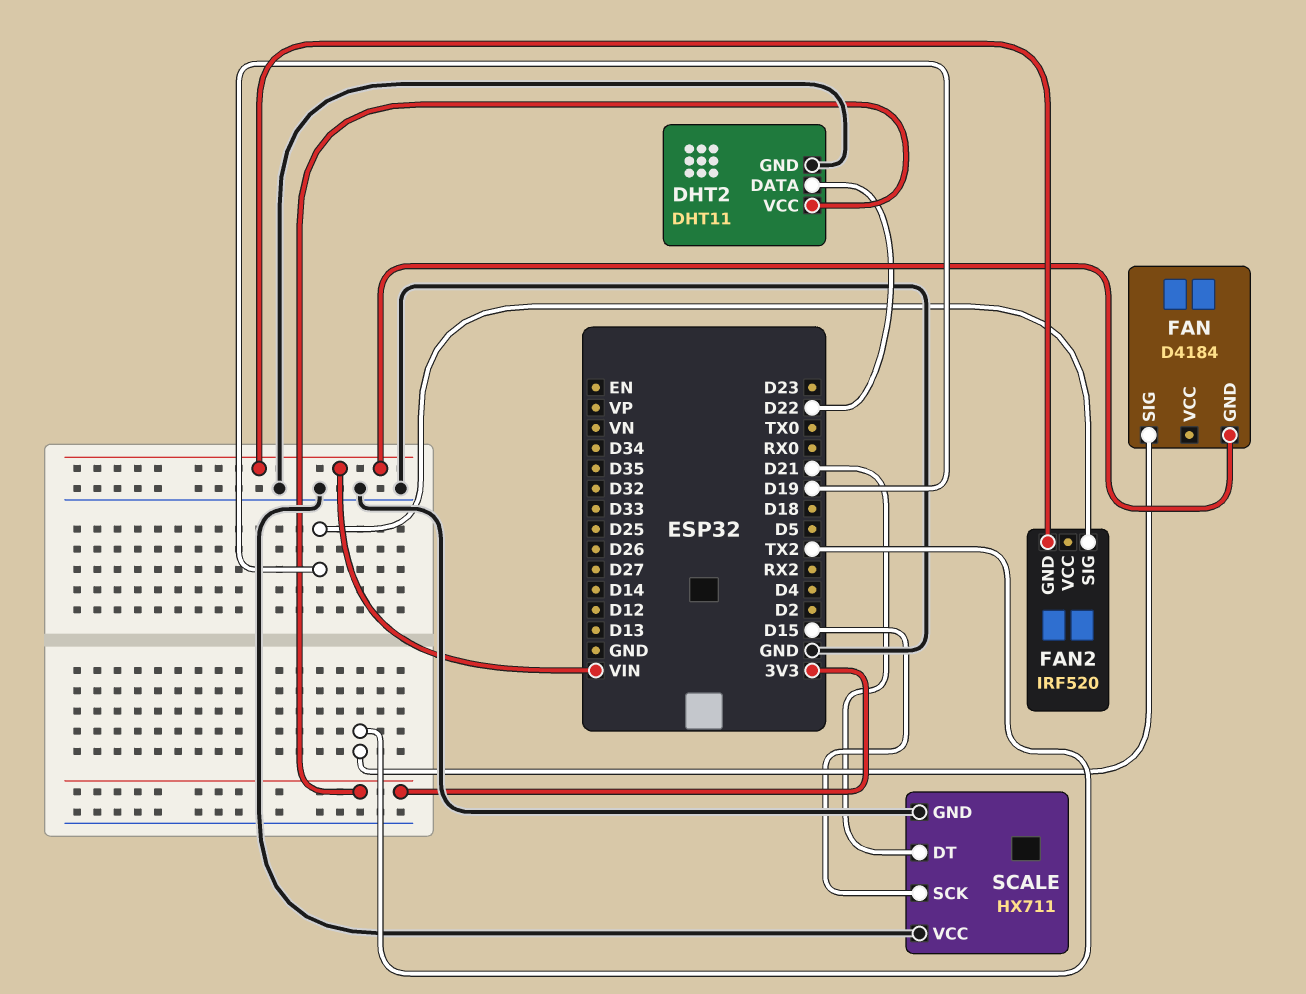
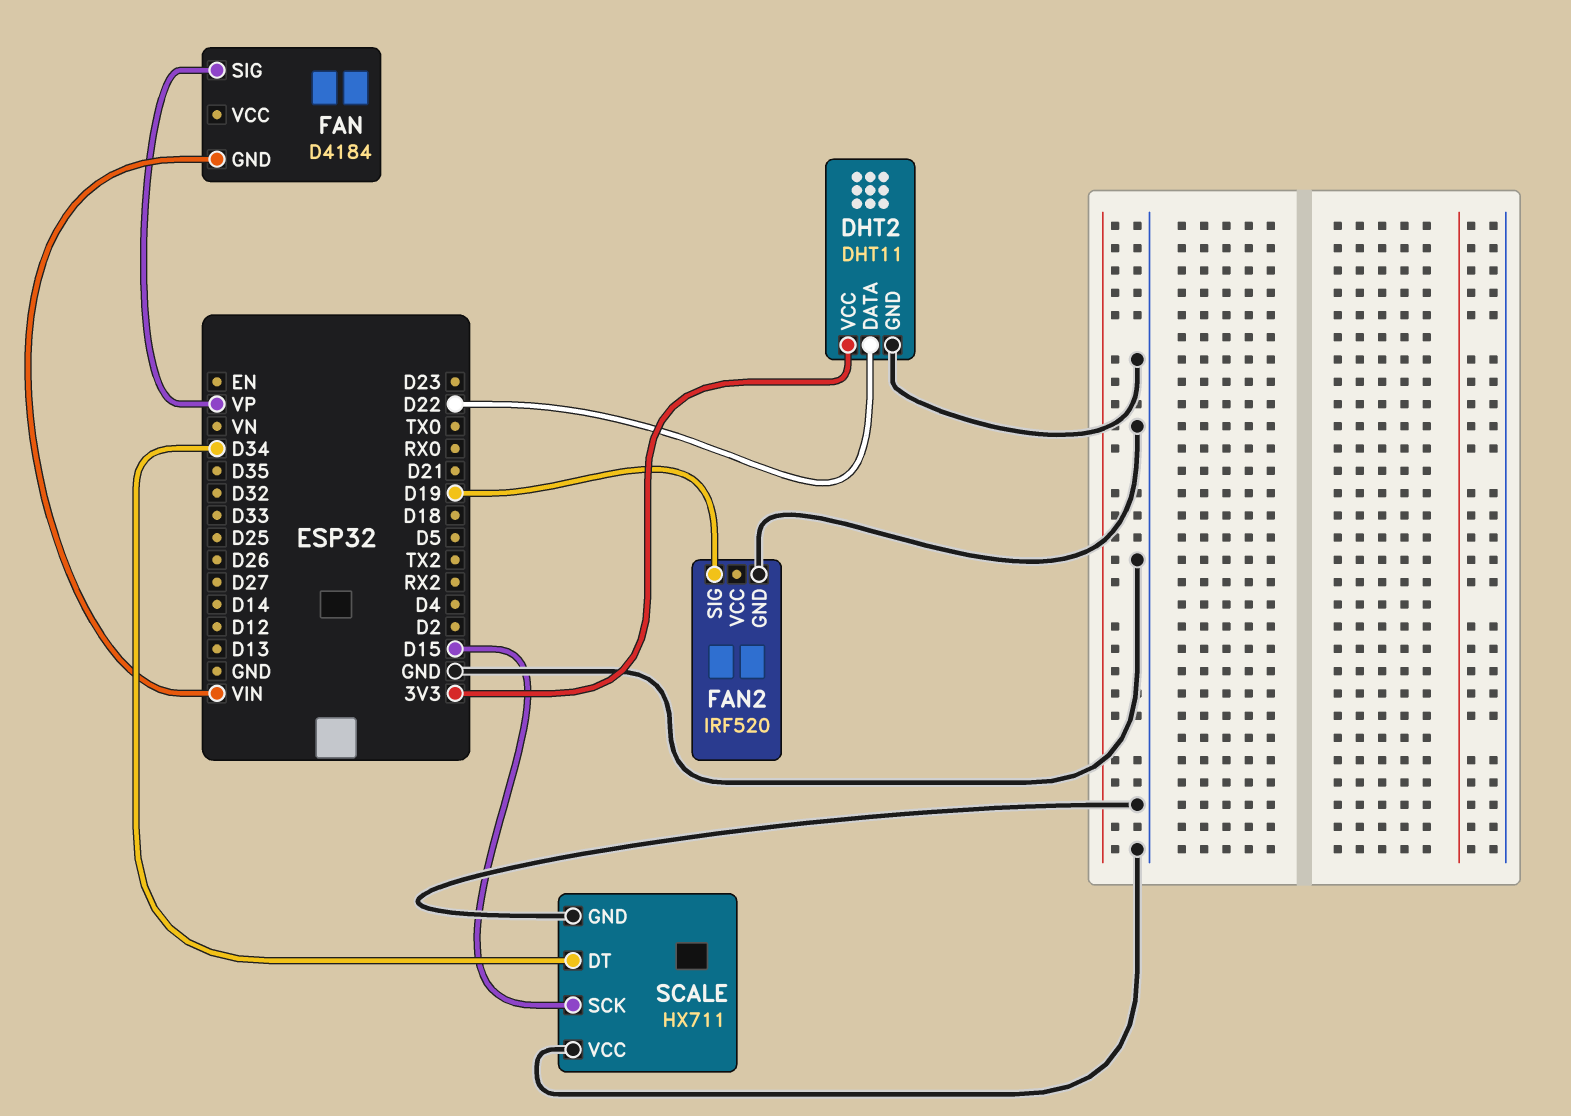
FAN pin SIG: TX2 -> VP
FAN2 pin GND: VIN -> GND
SCALE pin DT: D21 -> D34

